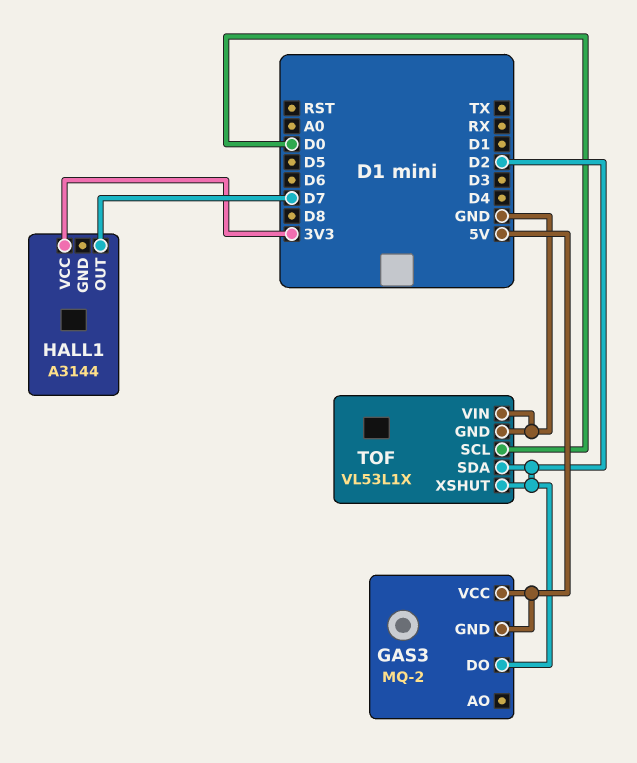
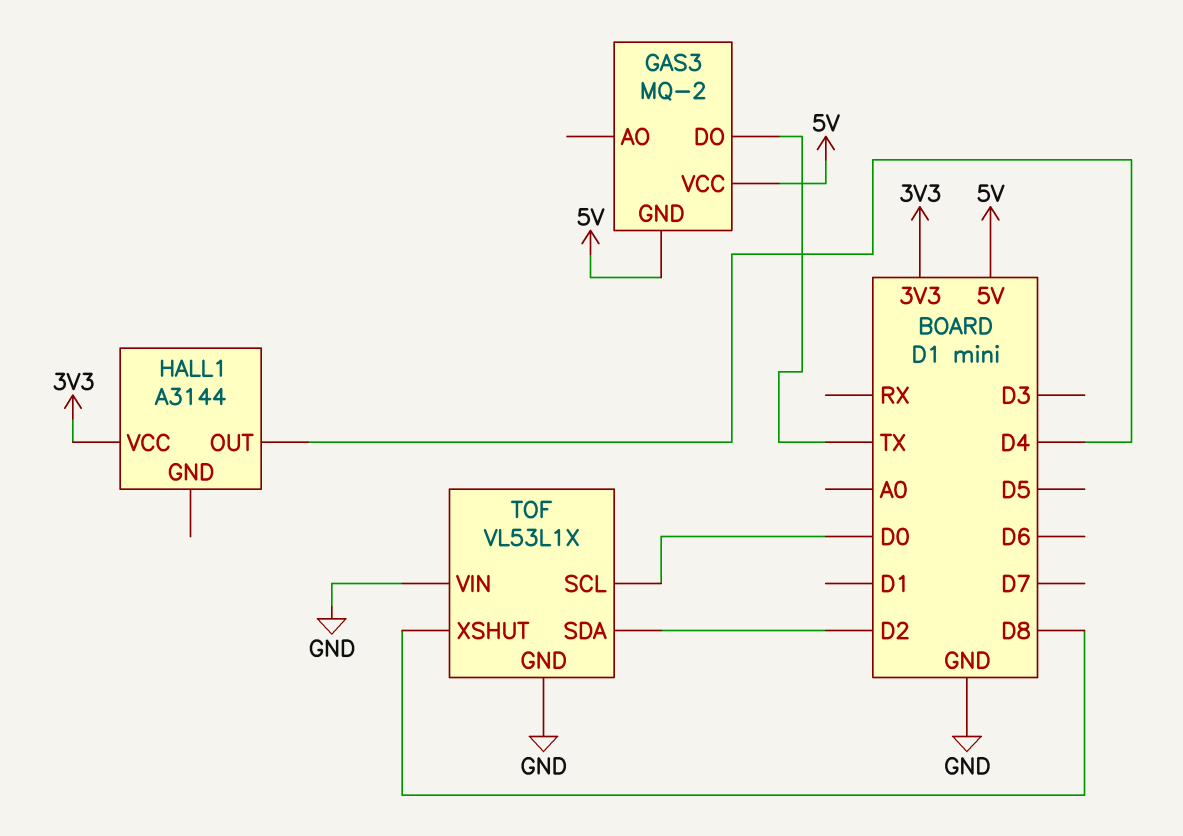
GAS3 pin DO: D2 -> TX
HALL1 pin OUT: D7 -> D4
TOF pin XSHUT: D2 -> D8

